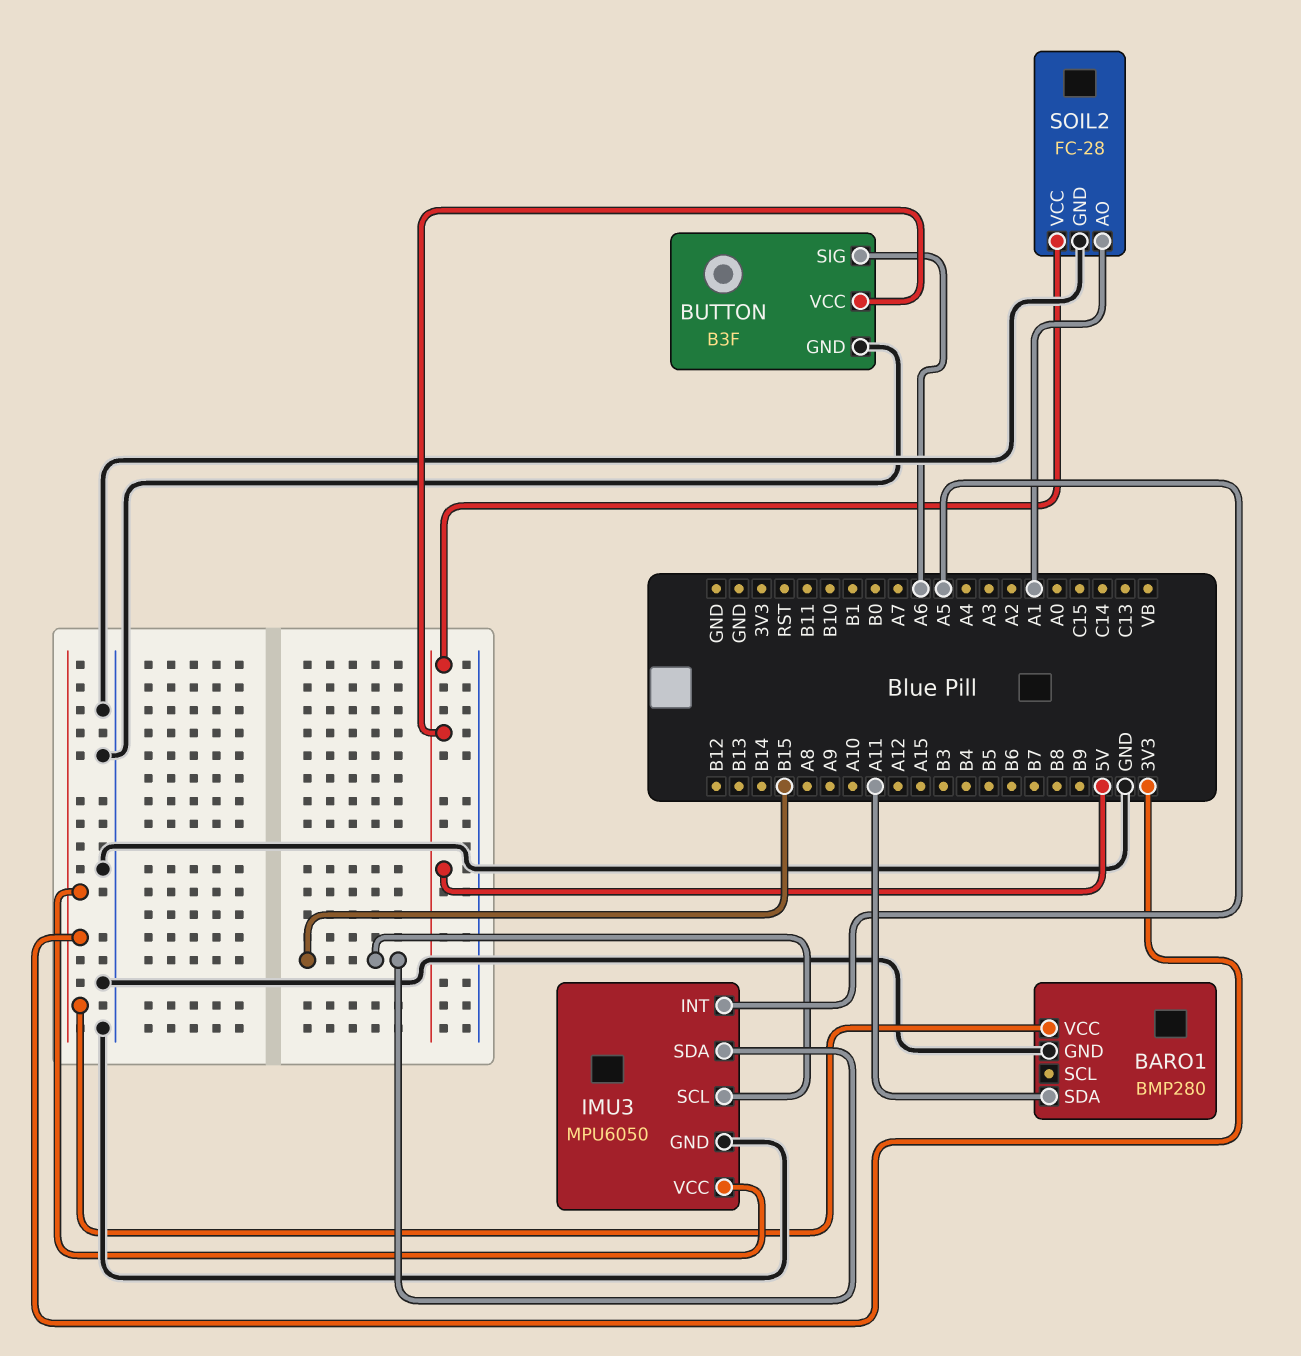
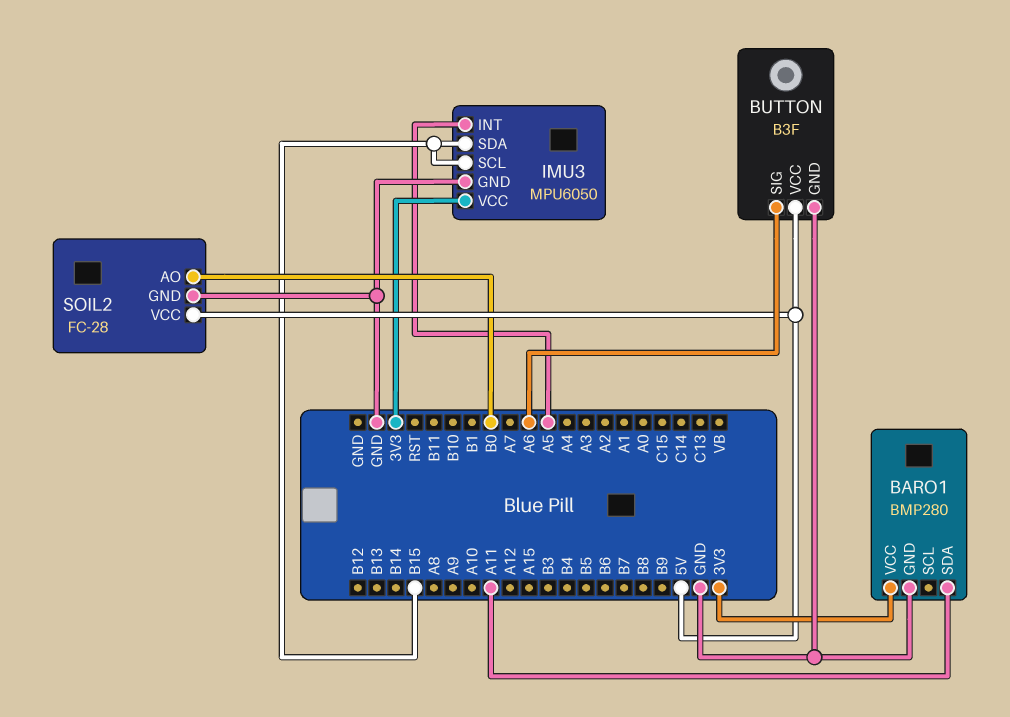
SOIL2 pin AO: A1 -> B0

